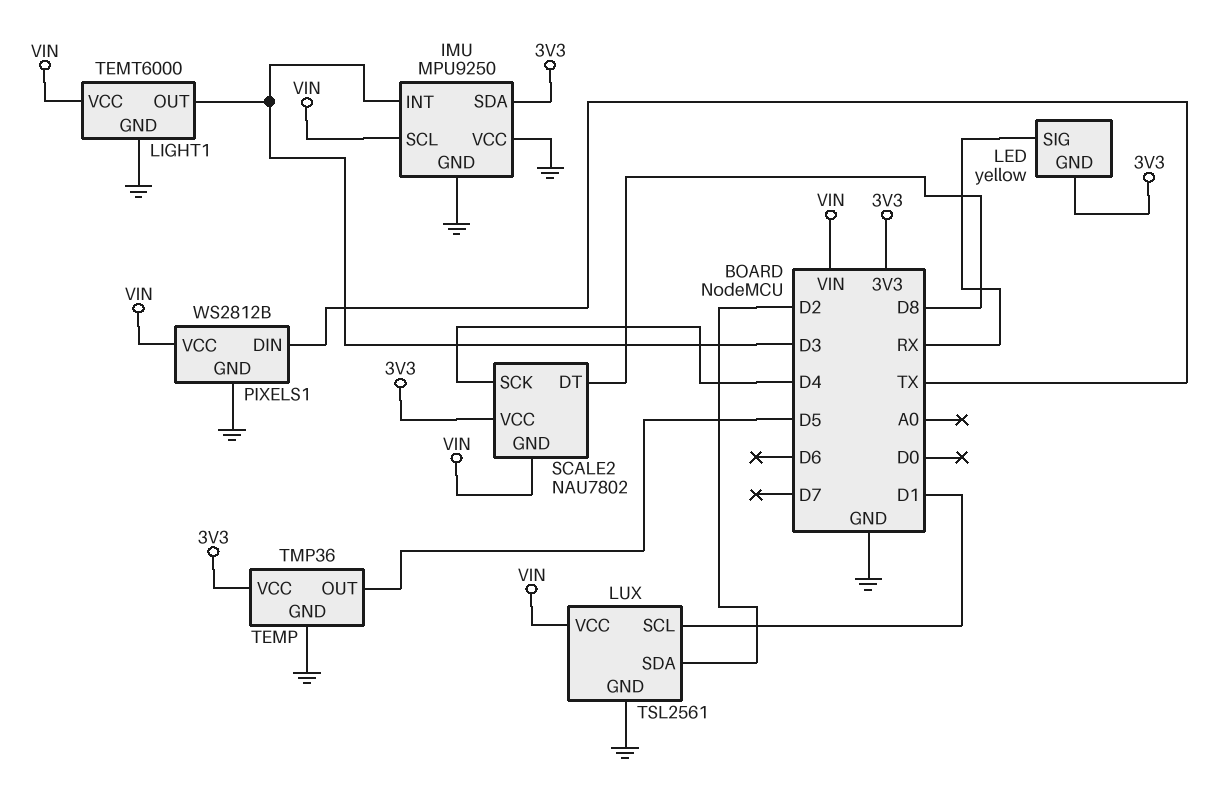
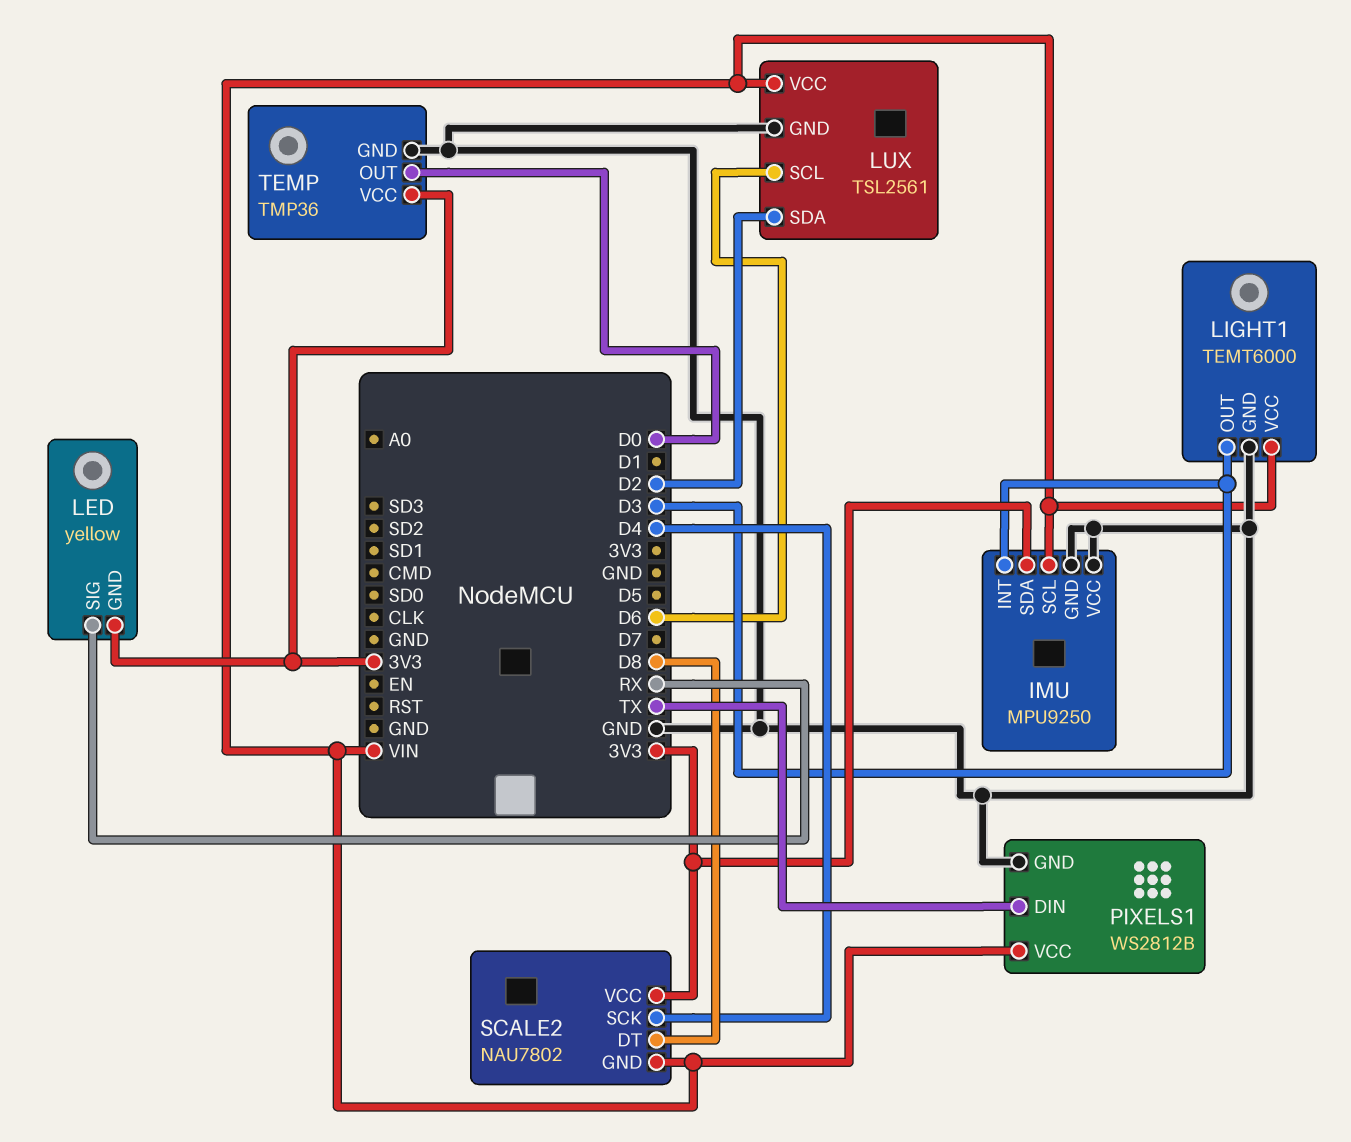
LUX pin SCL: D1 -> D6
TEMP pin OUT: D5 -> D0

